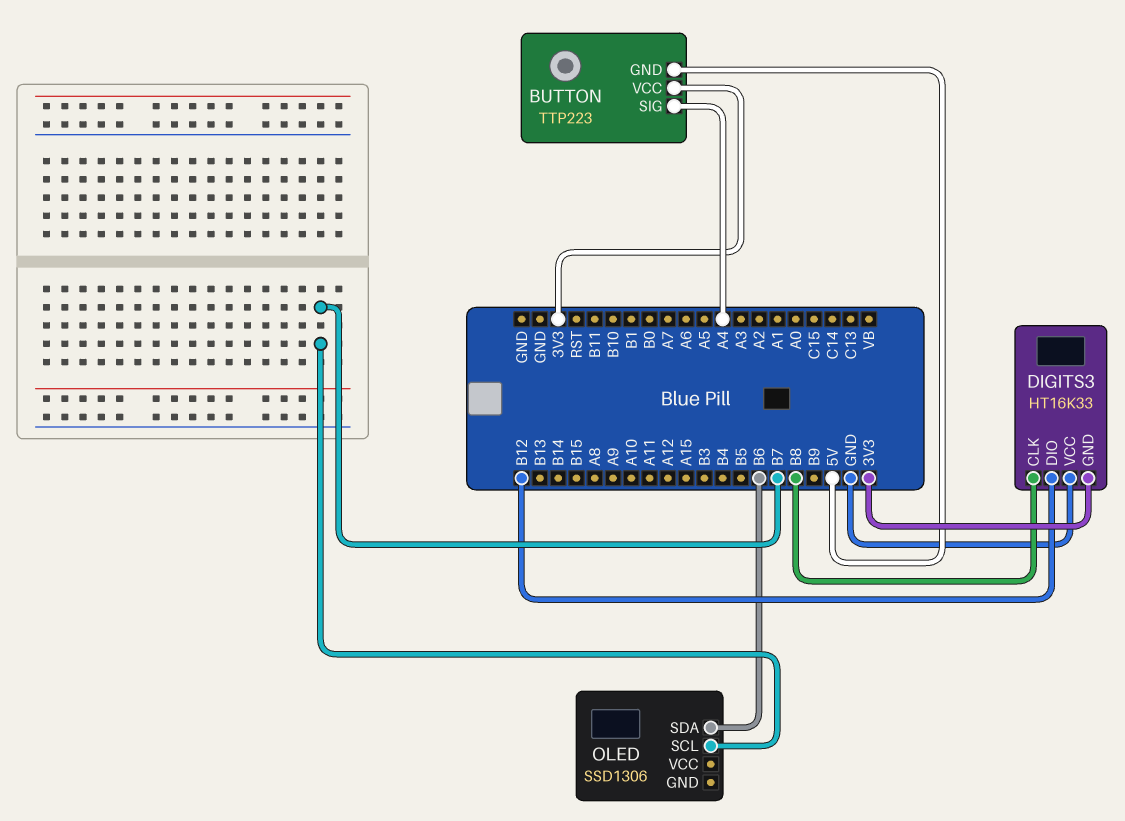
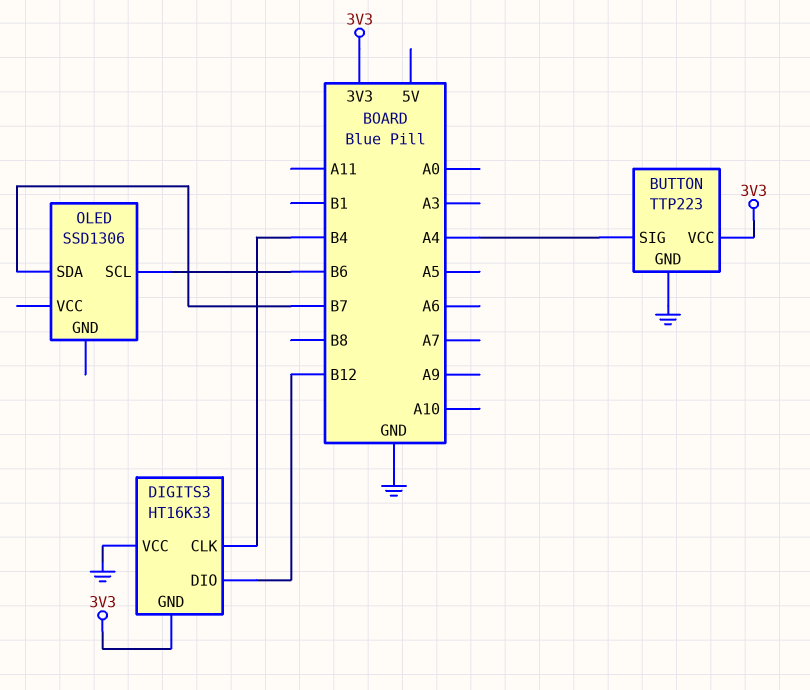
BUTTON pin GND: 5V -> GND
DIGITS3 pin CLK: B8 -> B4
OLED pin SCL: B7 -> B6
OLED pin SDA: B6 -> B7

